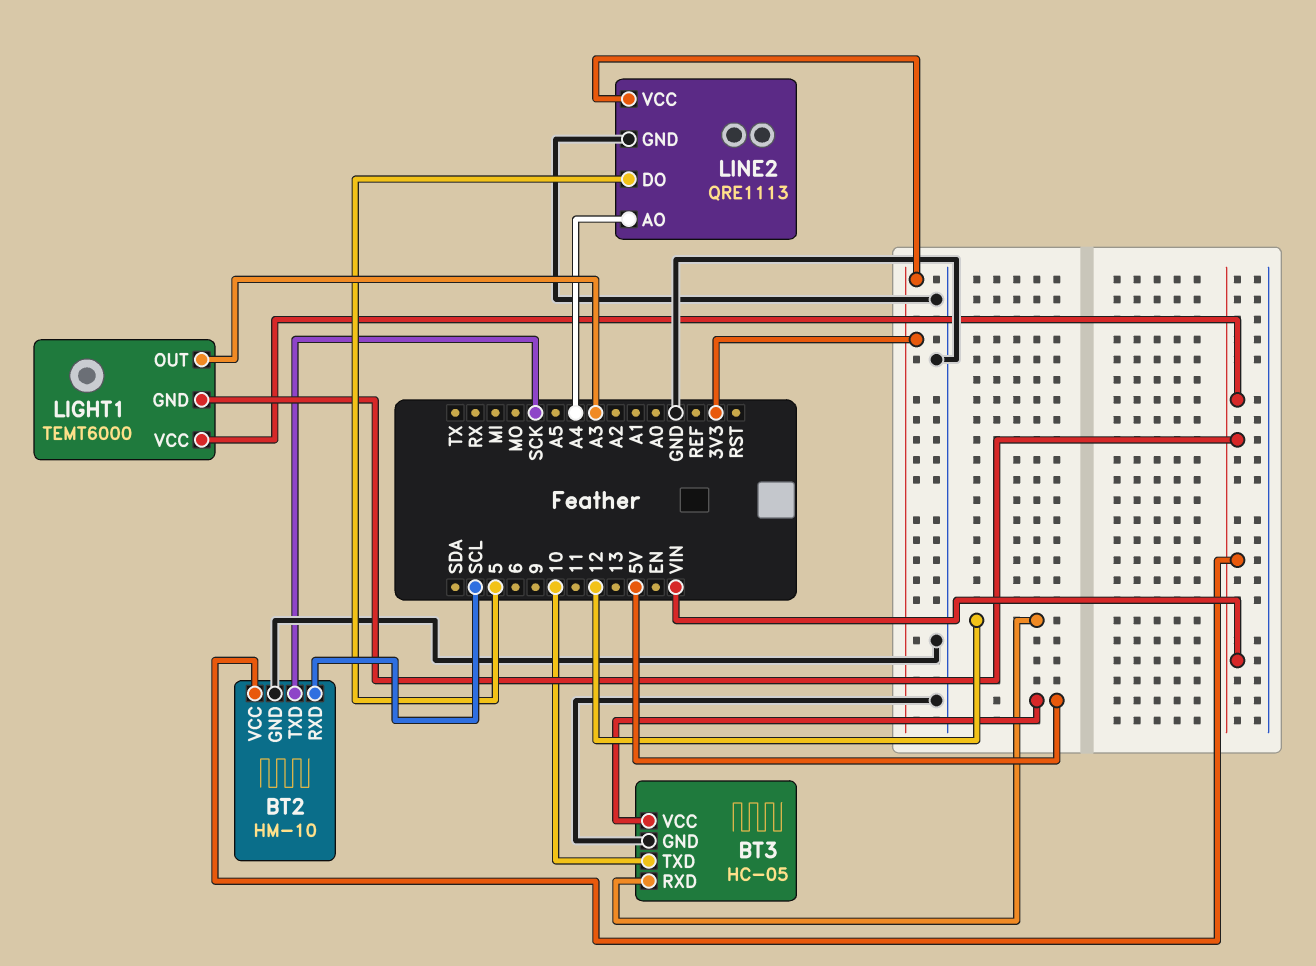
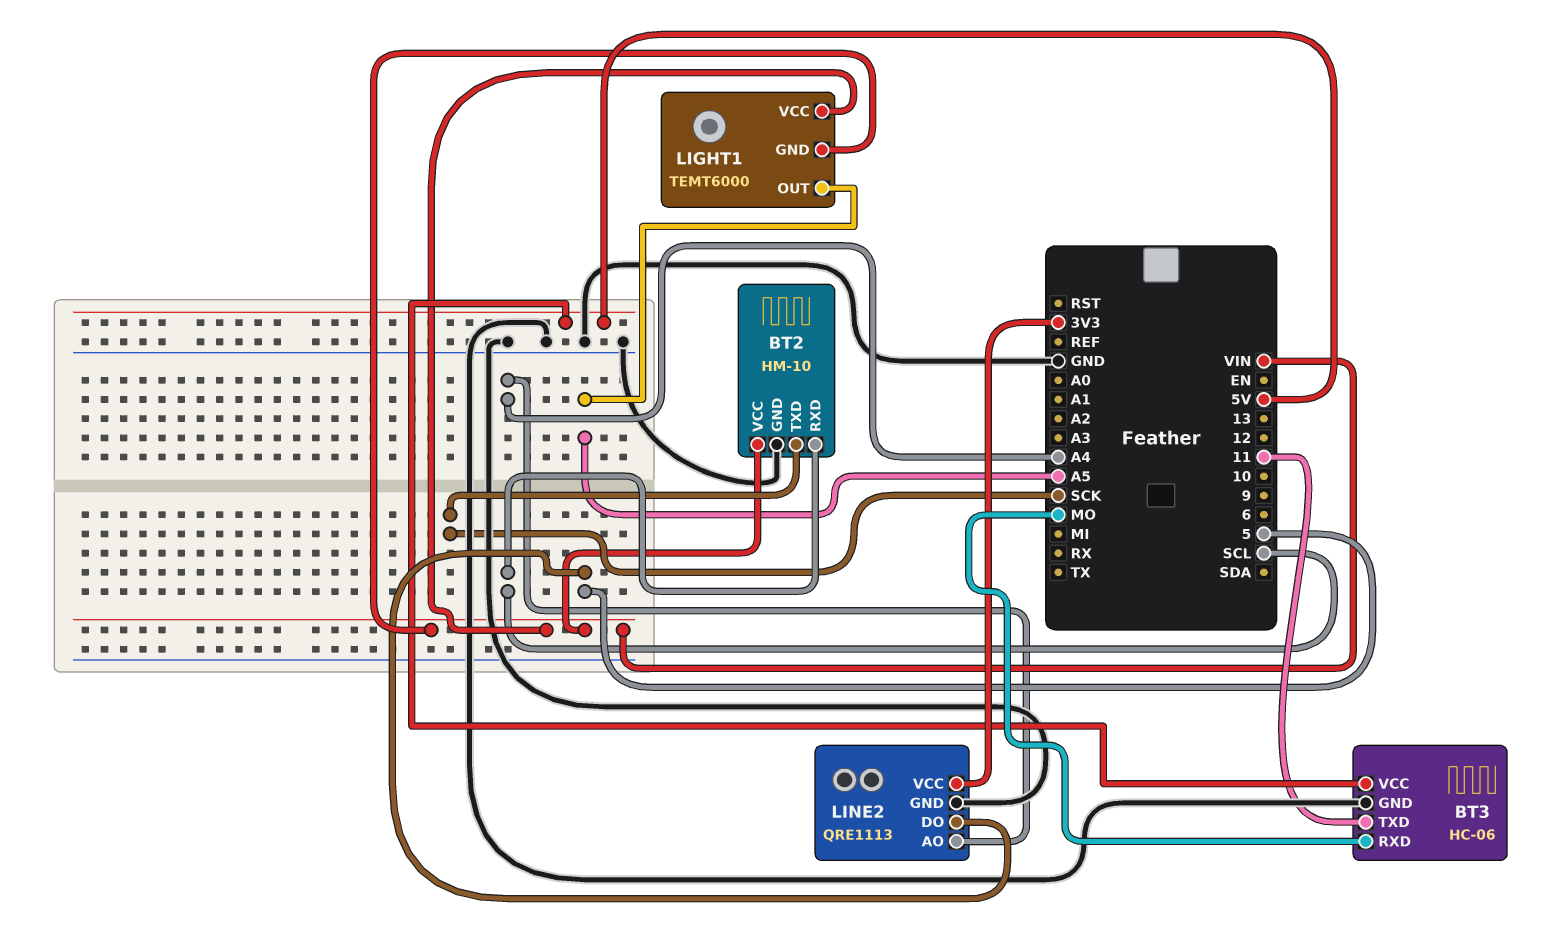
BT3: HC-05 -> HC-06
BT3 pin RXD: 12 -> MO
BT3 pin TXD: 10 -> 11
LIGHT1 pin OUT: A3 -> A5

